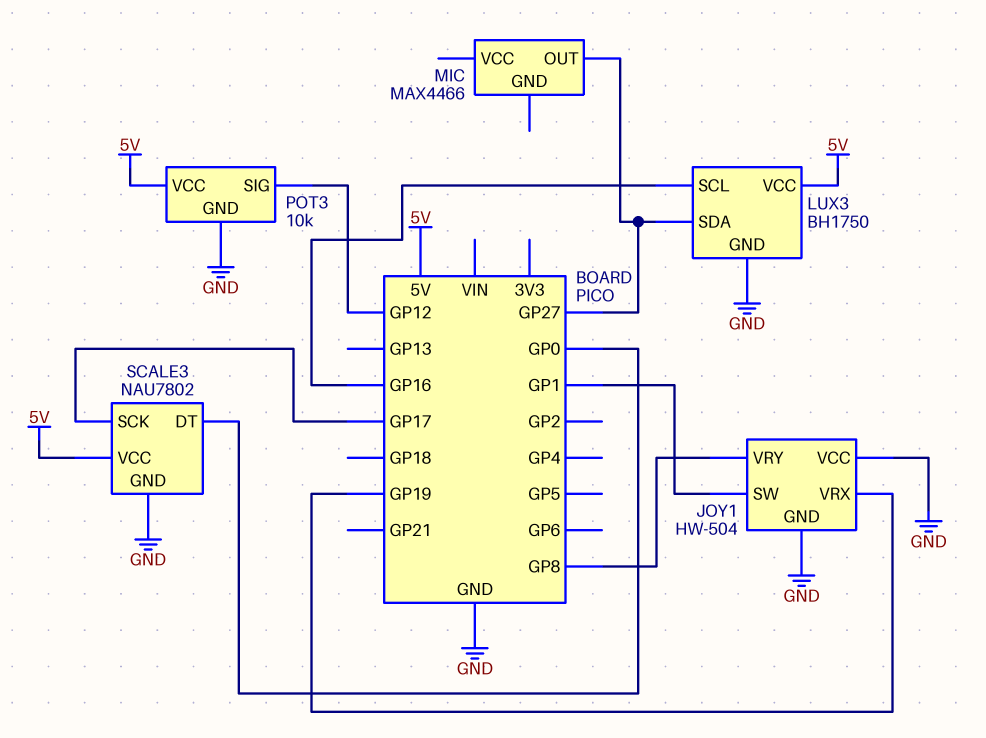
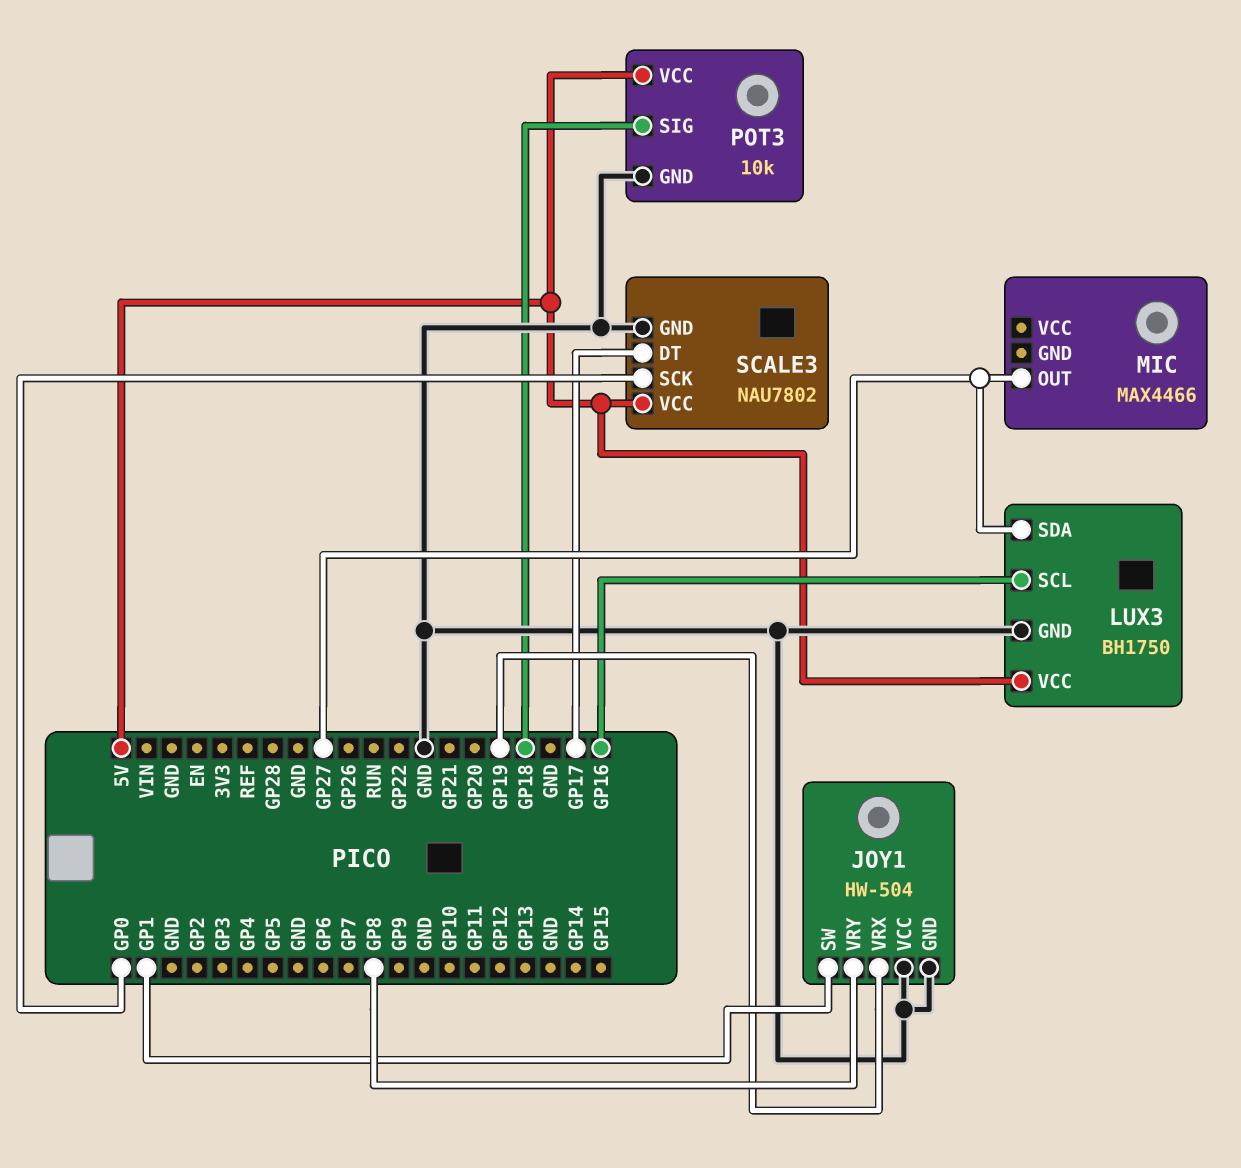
POT3 pin SIG: GP12 -> GP18
SCALE3 pin DT: GP0 -> GP17
SCALE3 pin SCK: GP17 -> GP0

